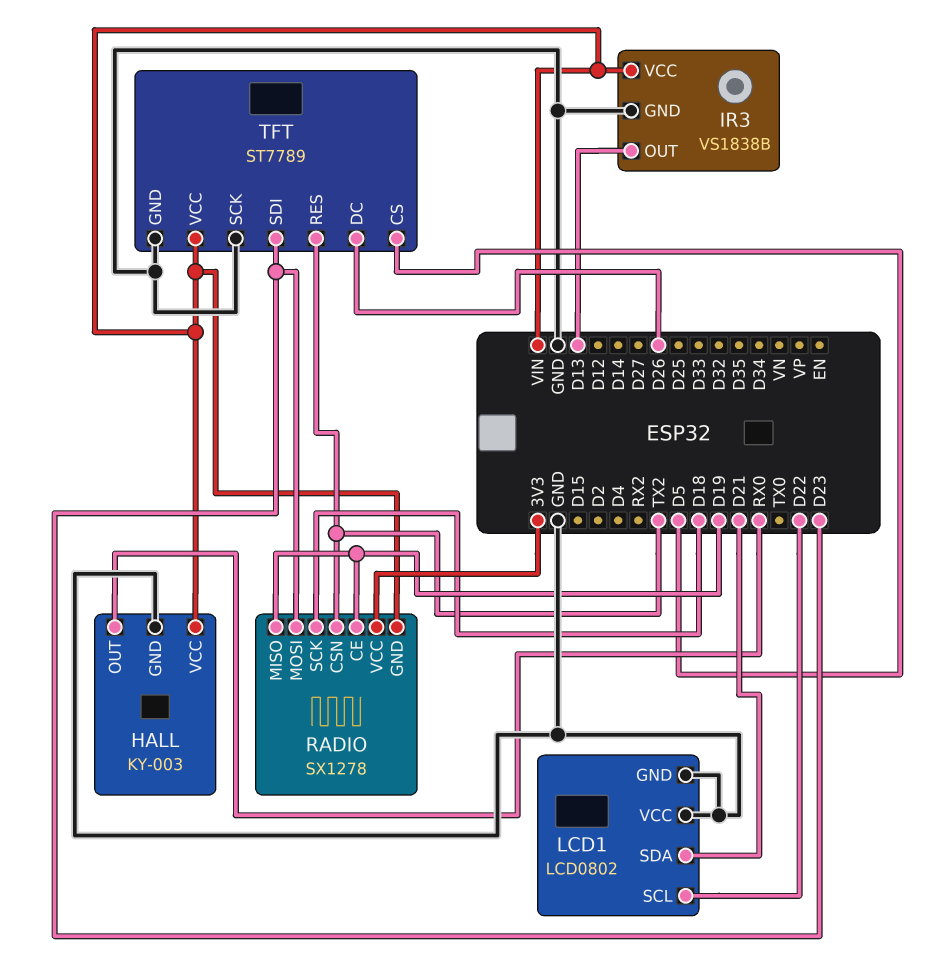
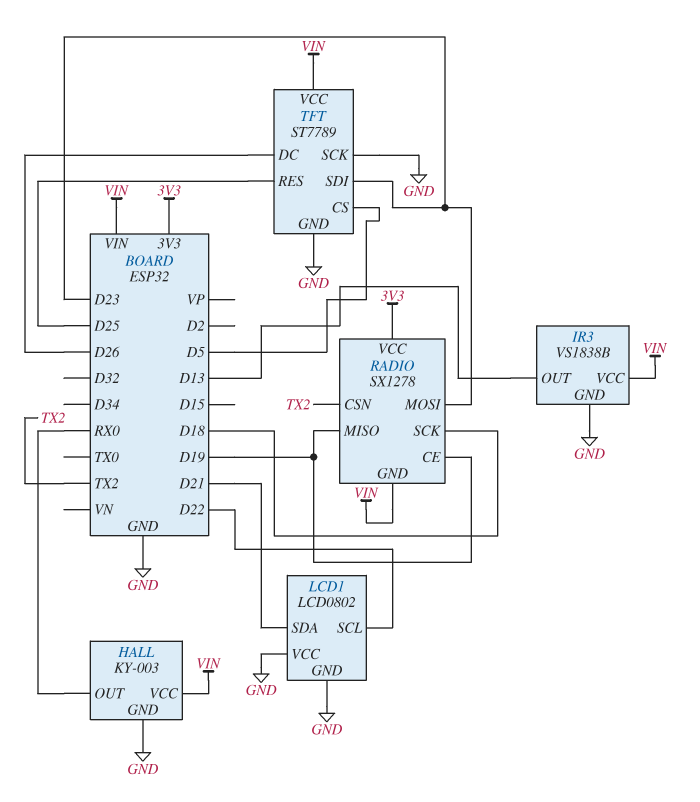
TFT pin RES: TX2 -> D25

